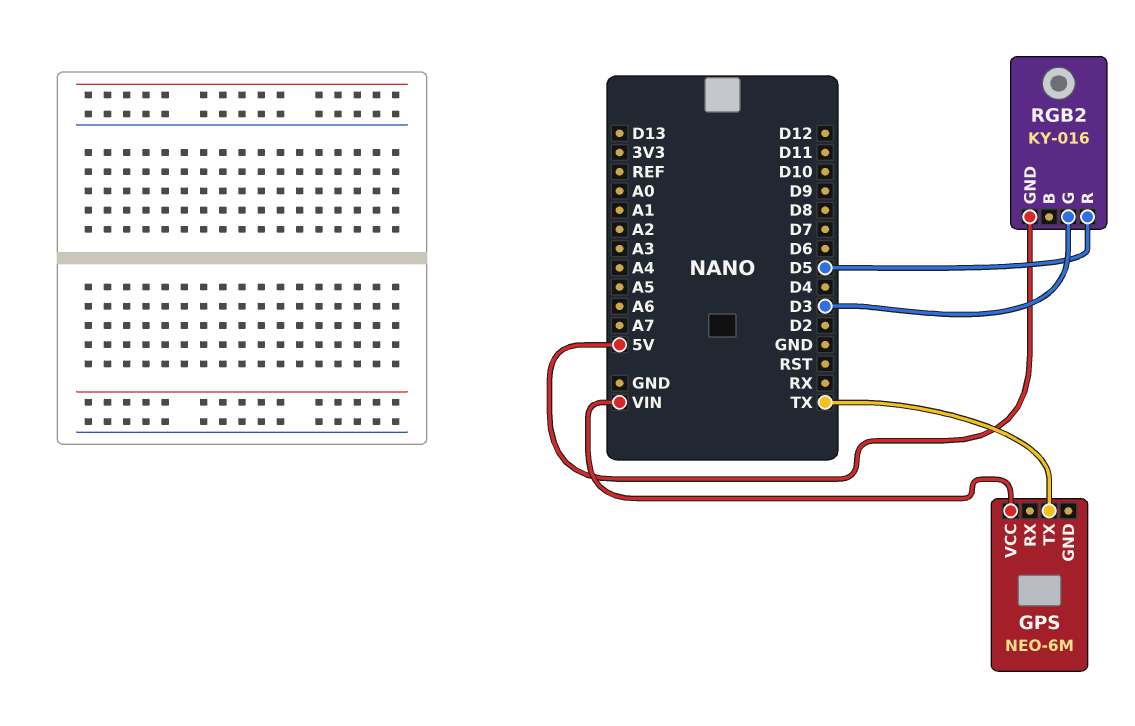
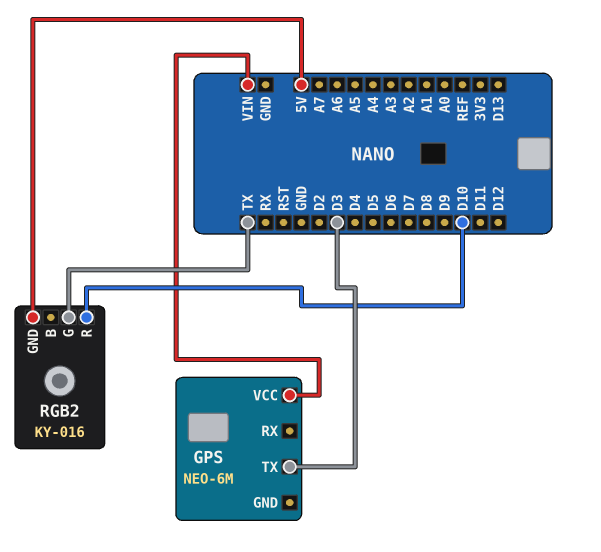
GPS pin TX: TX -> D3
RGB2 pin G: D3 -> TX
RGB2 pin R: D5 -> D10

